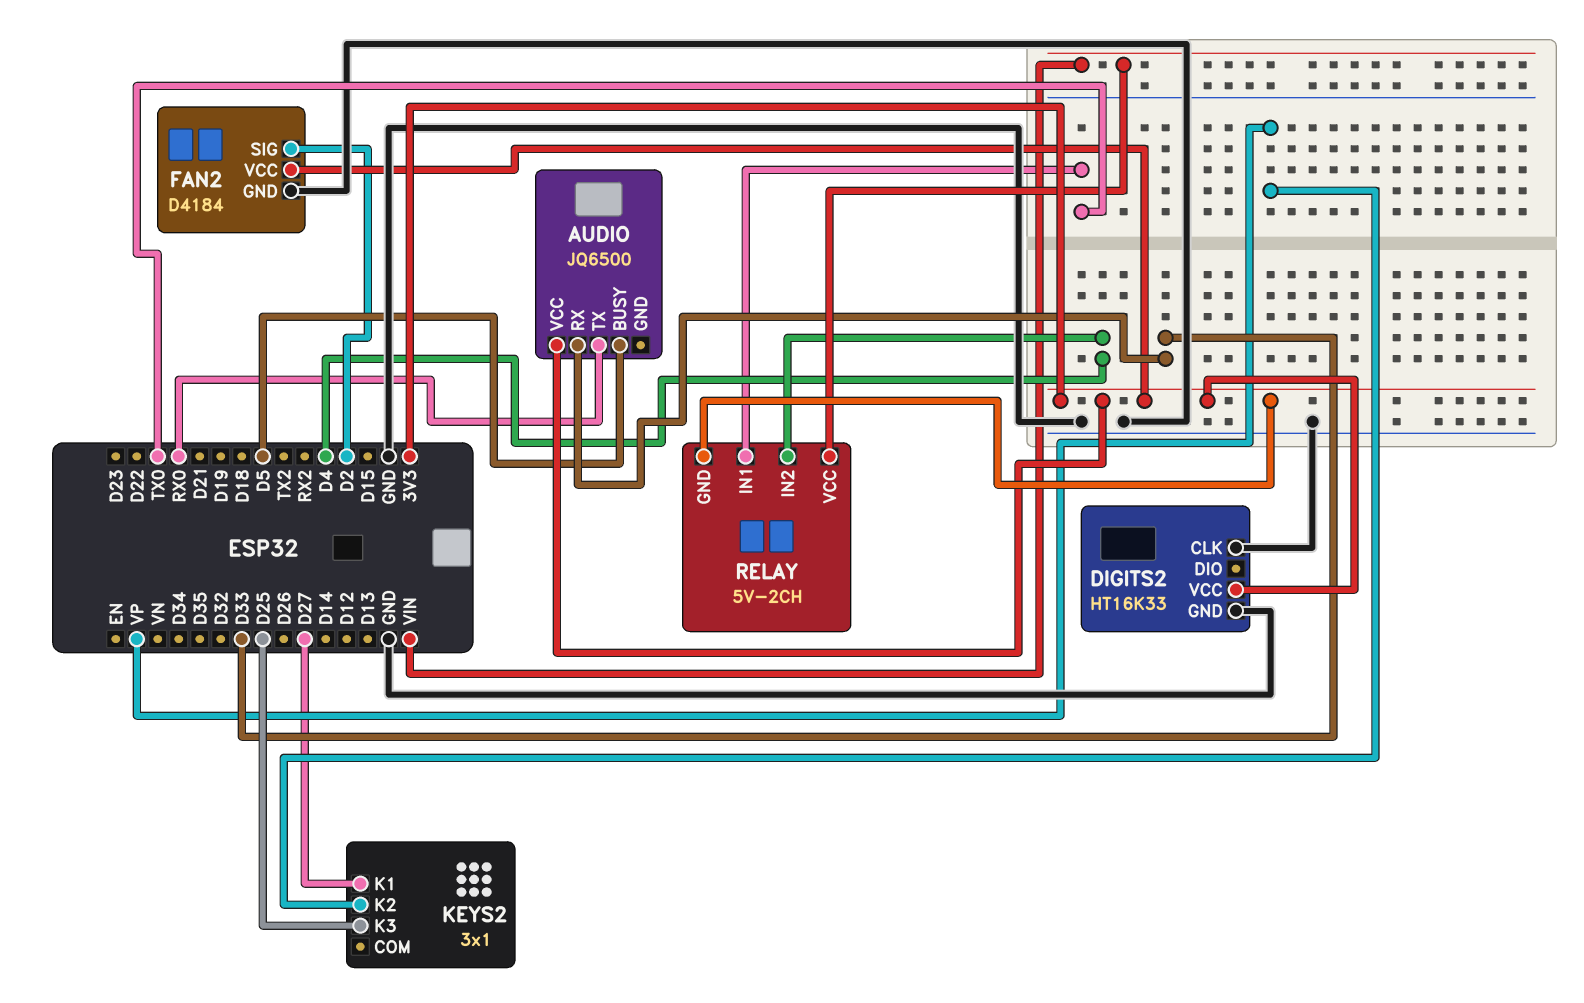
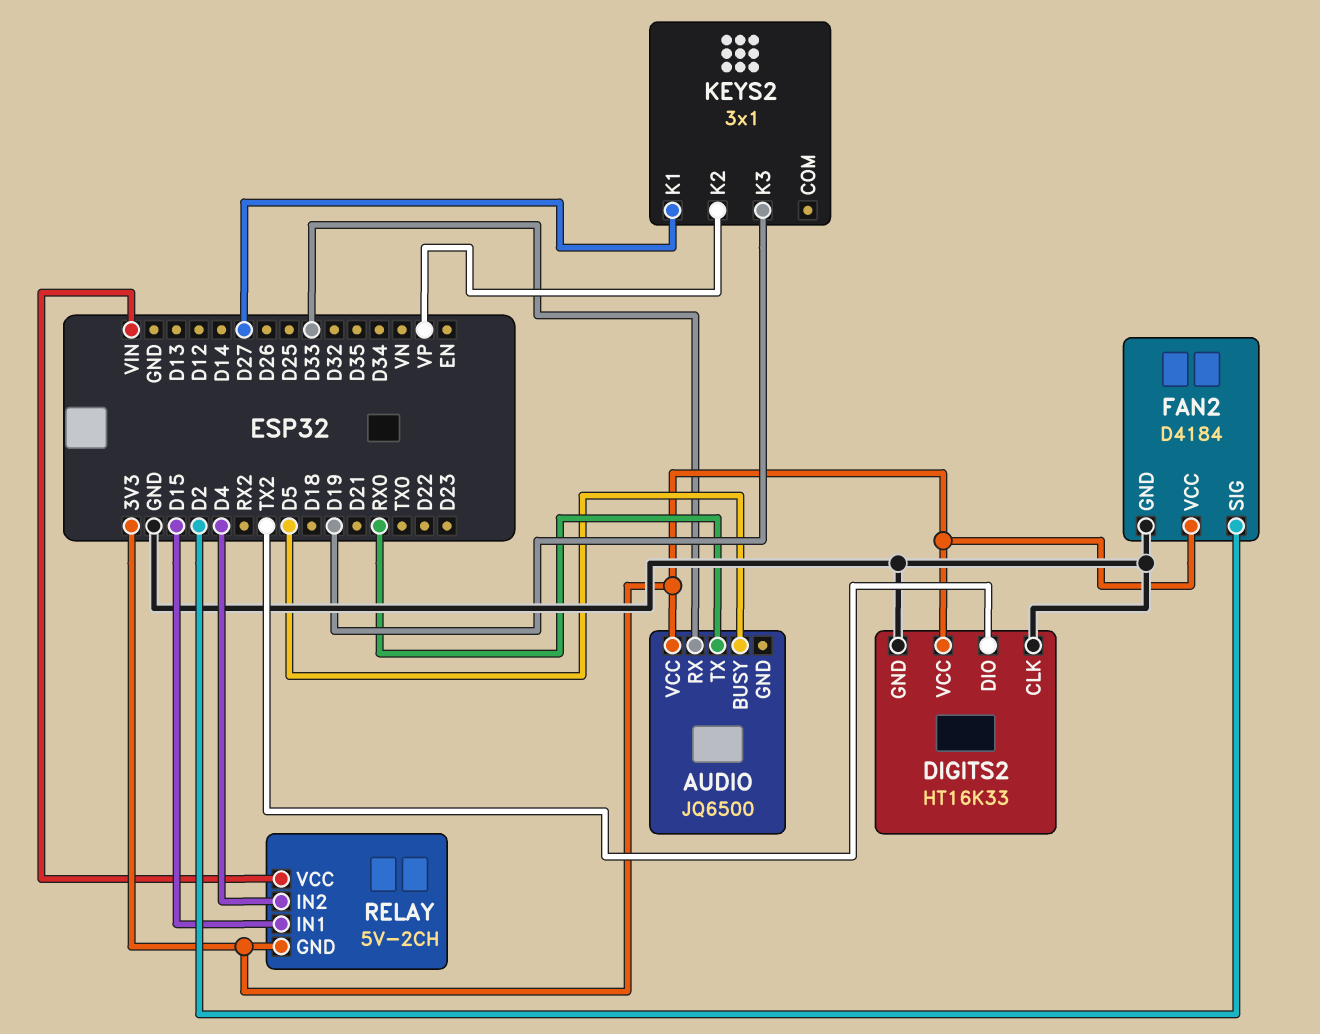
DIGITS2 pin DIO: none -> TX2
KEYS2 pin K3: D25 -> D19
RELAY pin IN1: TX0 -> D15

